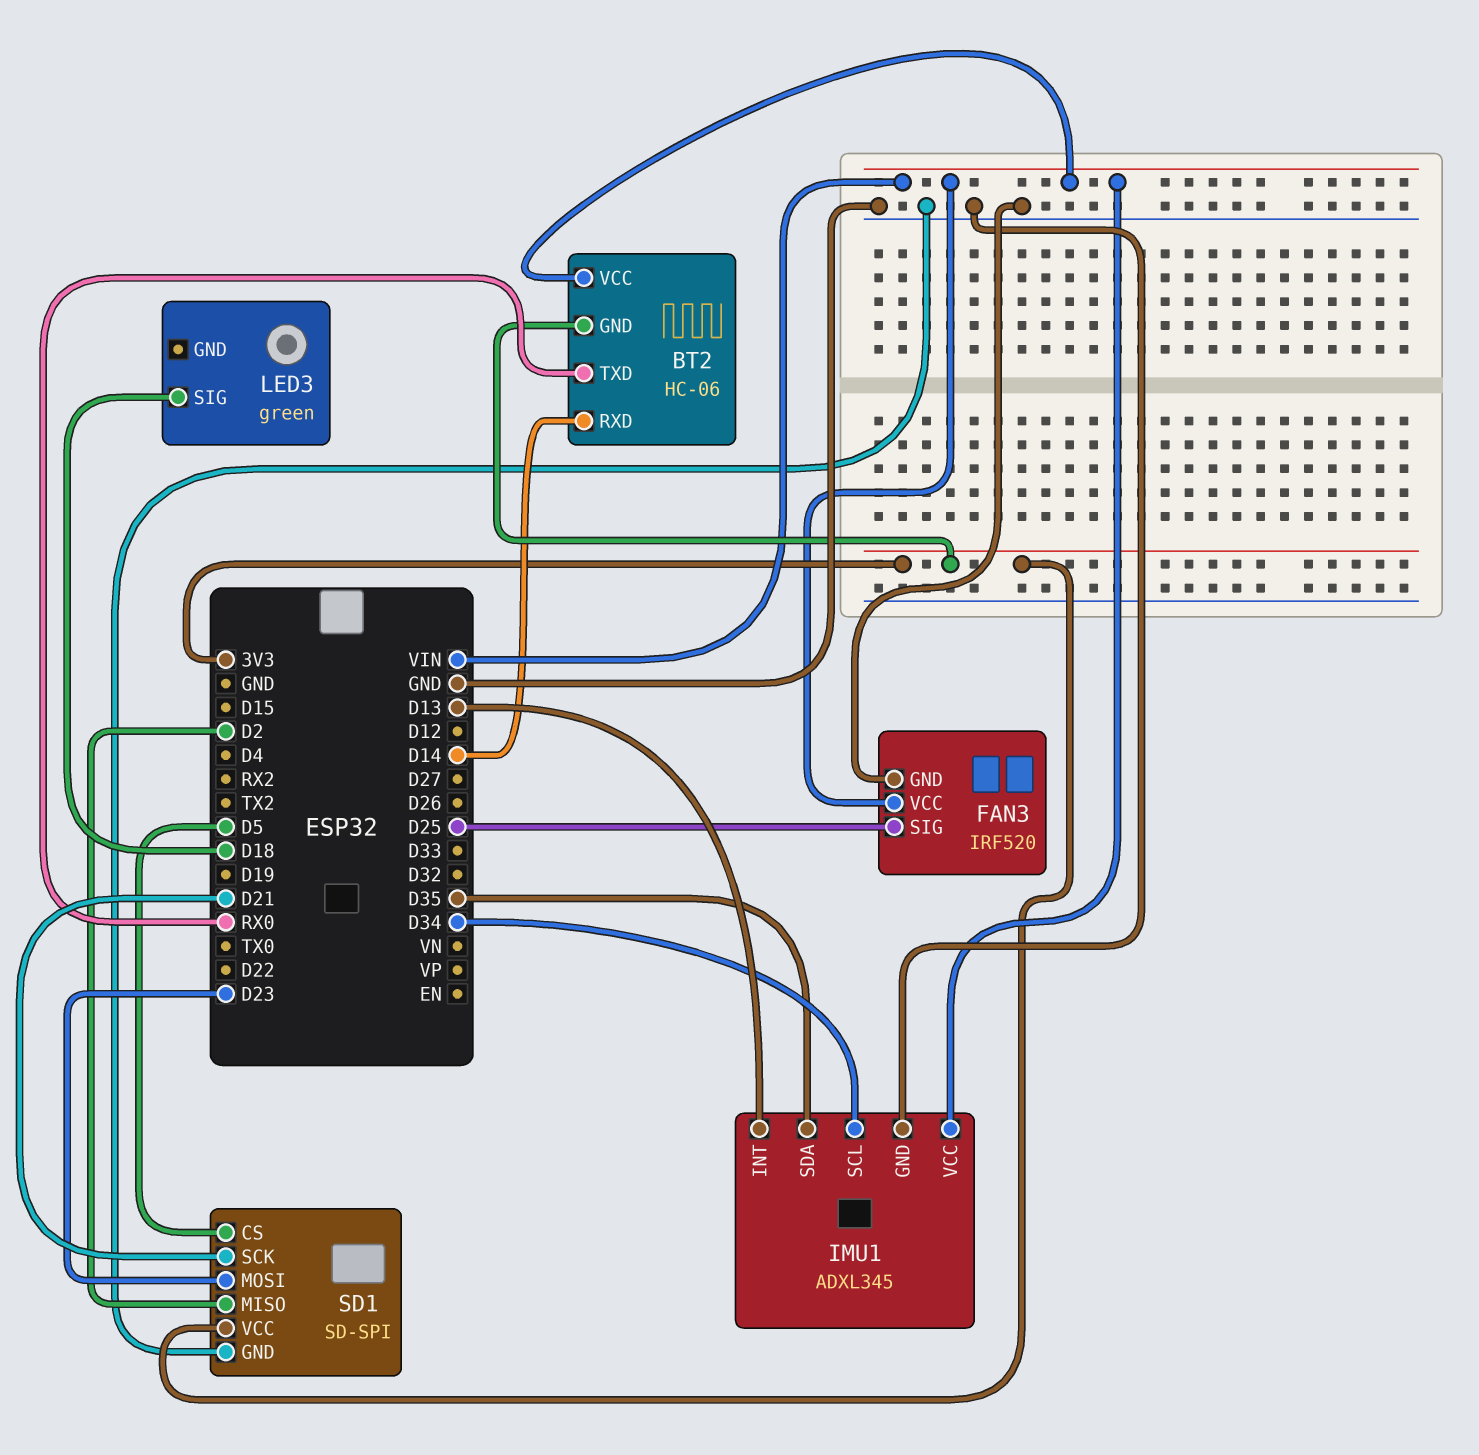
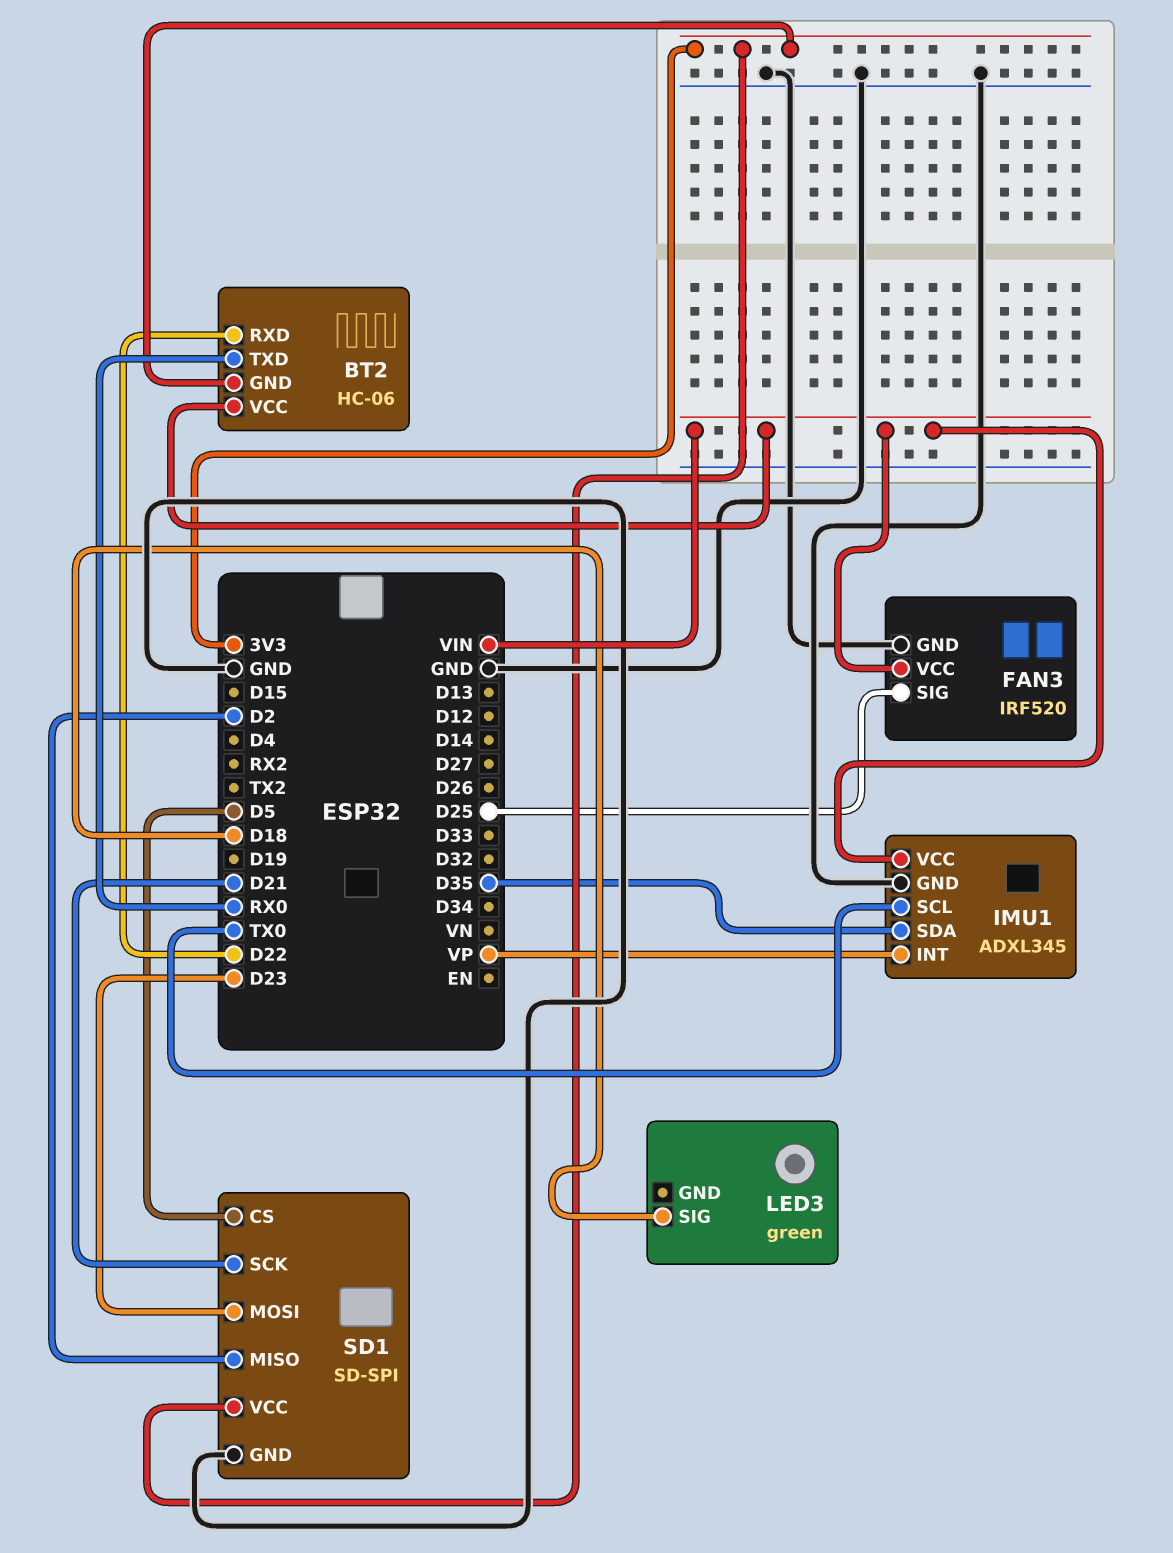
BT2 pin RXD: D14 -> D22
IMU1 pin INT: D13 -> VP
IMU1 pin SCL: D34 -> TX0

